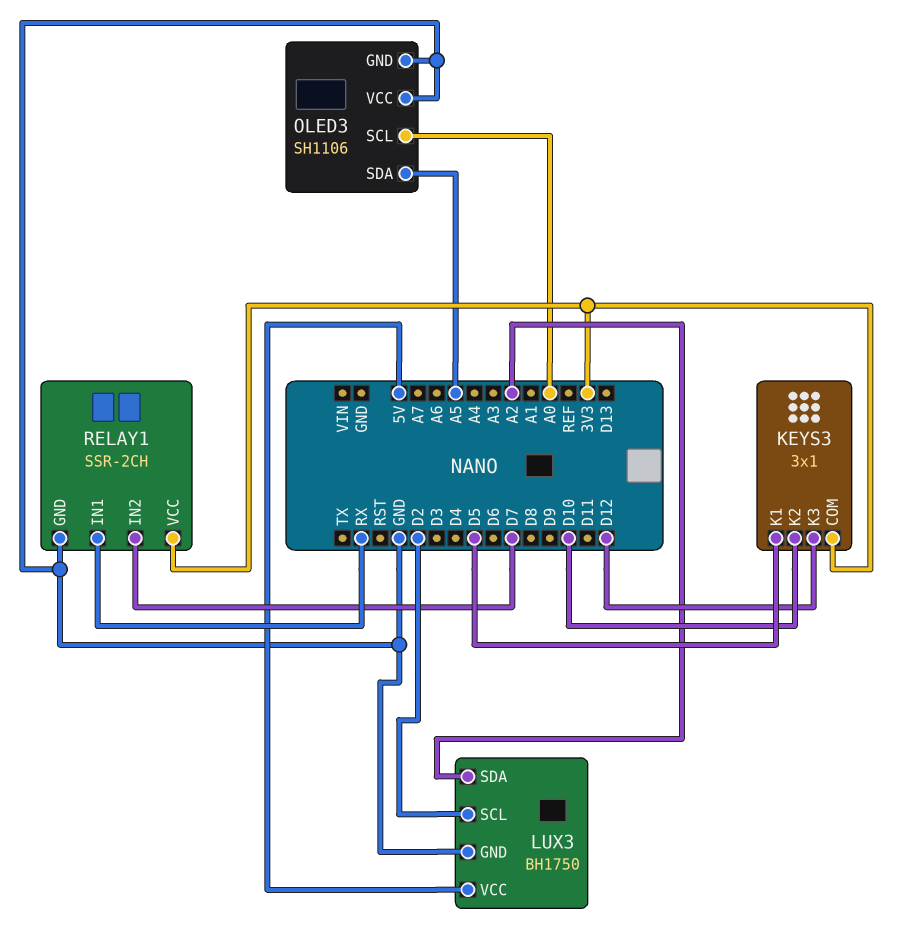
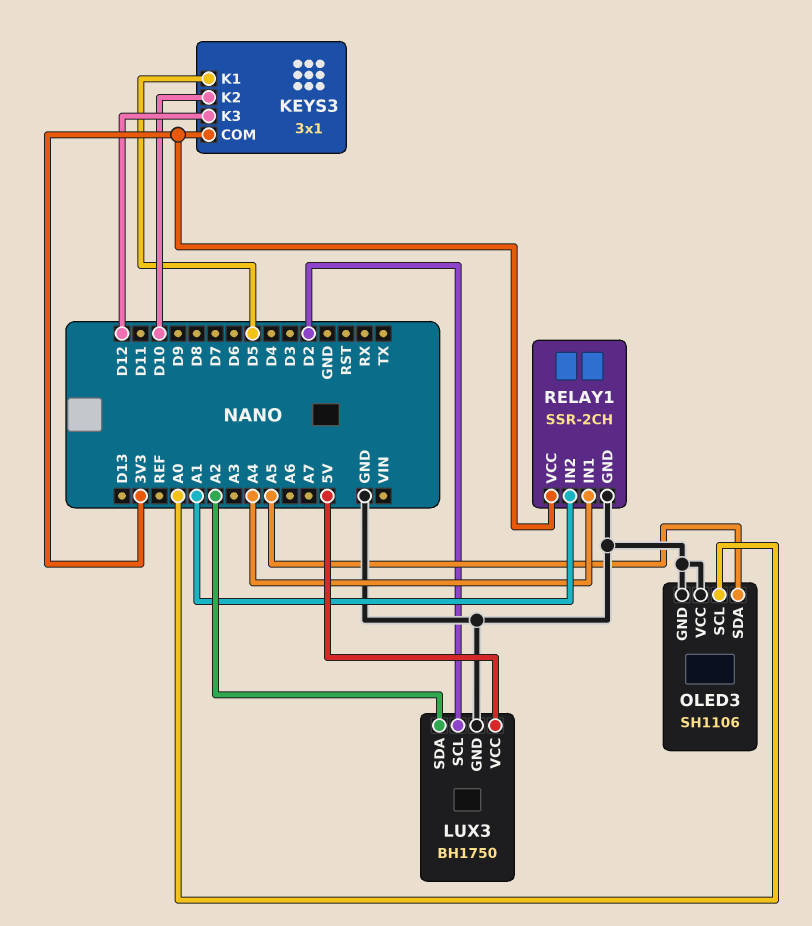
RELAY1 pin IN1: RX -> A4
RELAY1 pin IN2: D7 -> A1

